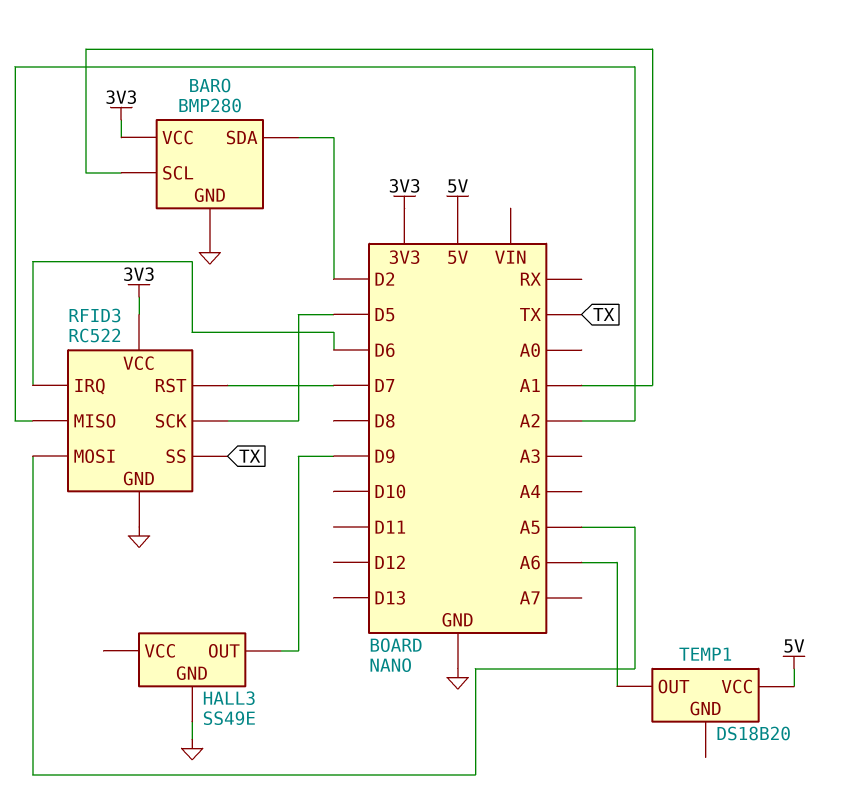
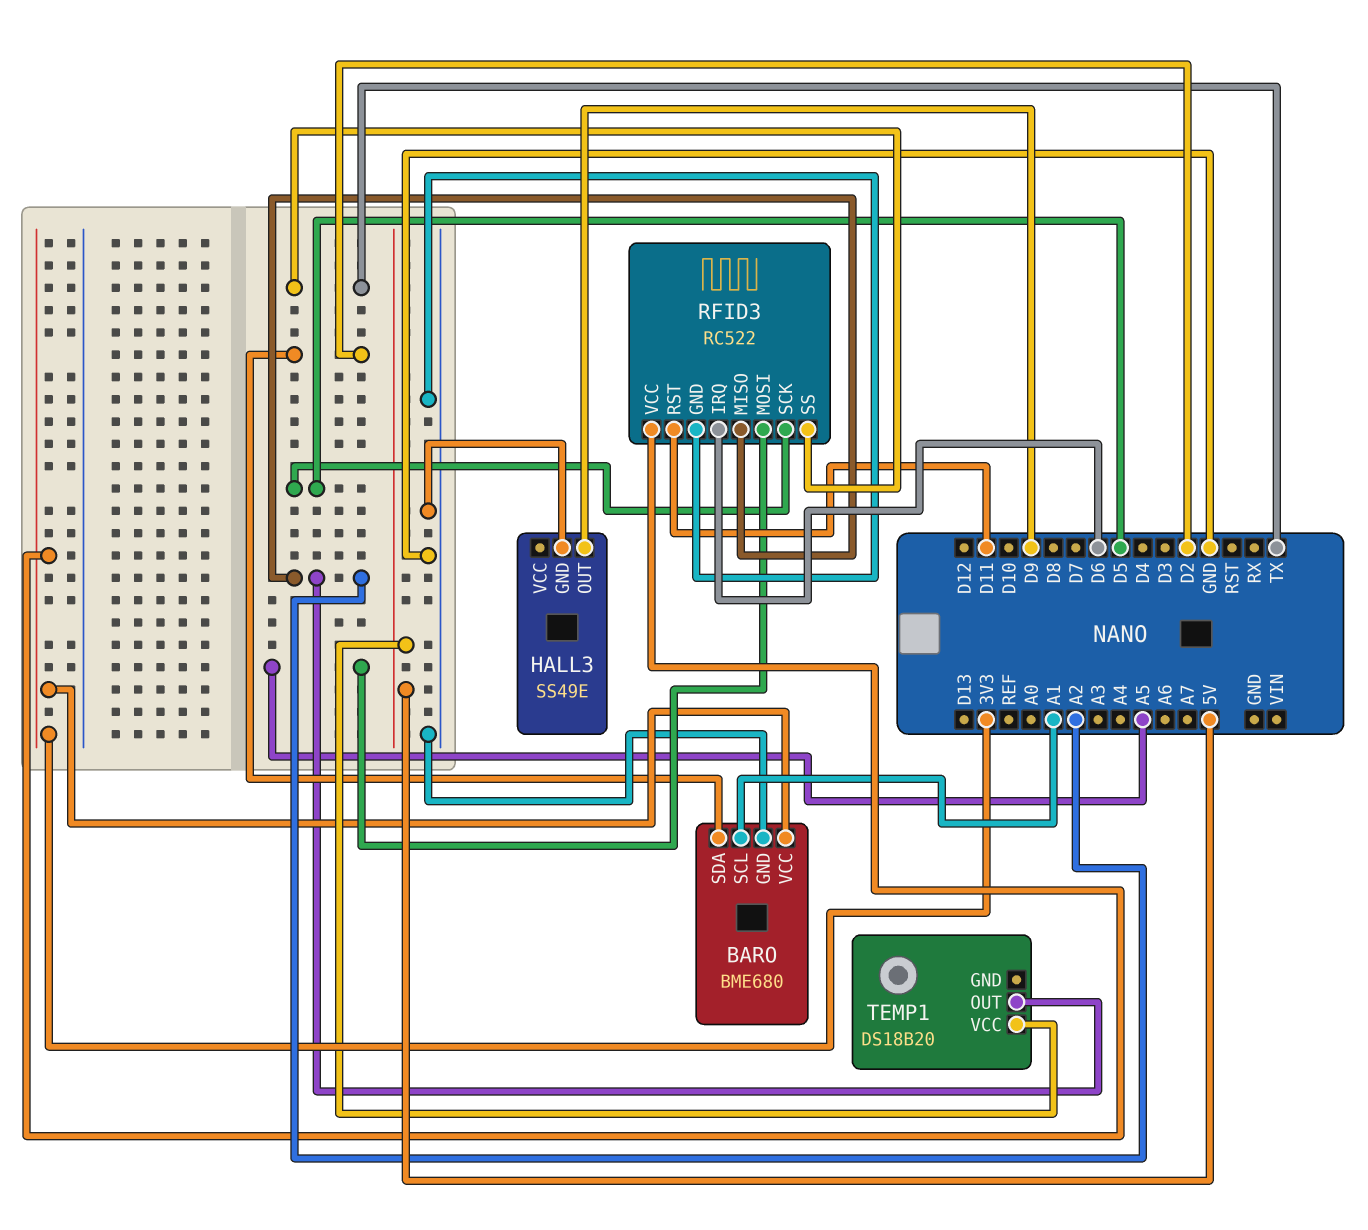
BARO: BMP280 -> BME680
RFID3 pin RST: D7 -> D11
TEMP1 pin OUT: A6 -> A2

